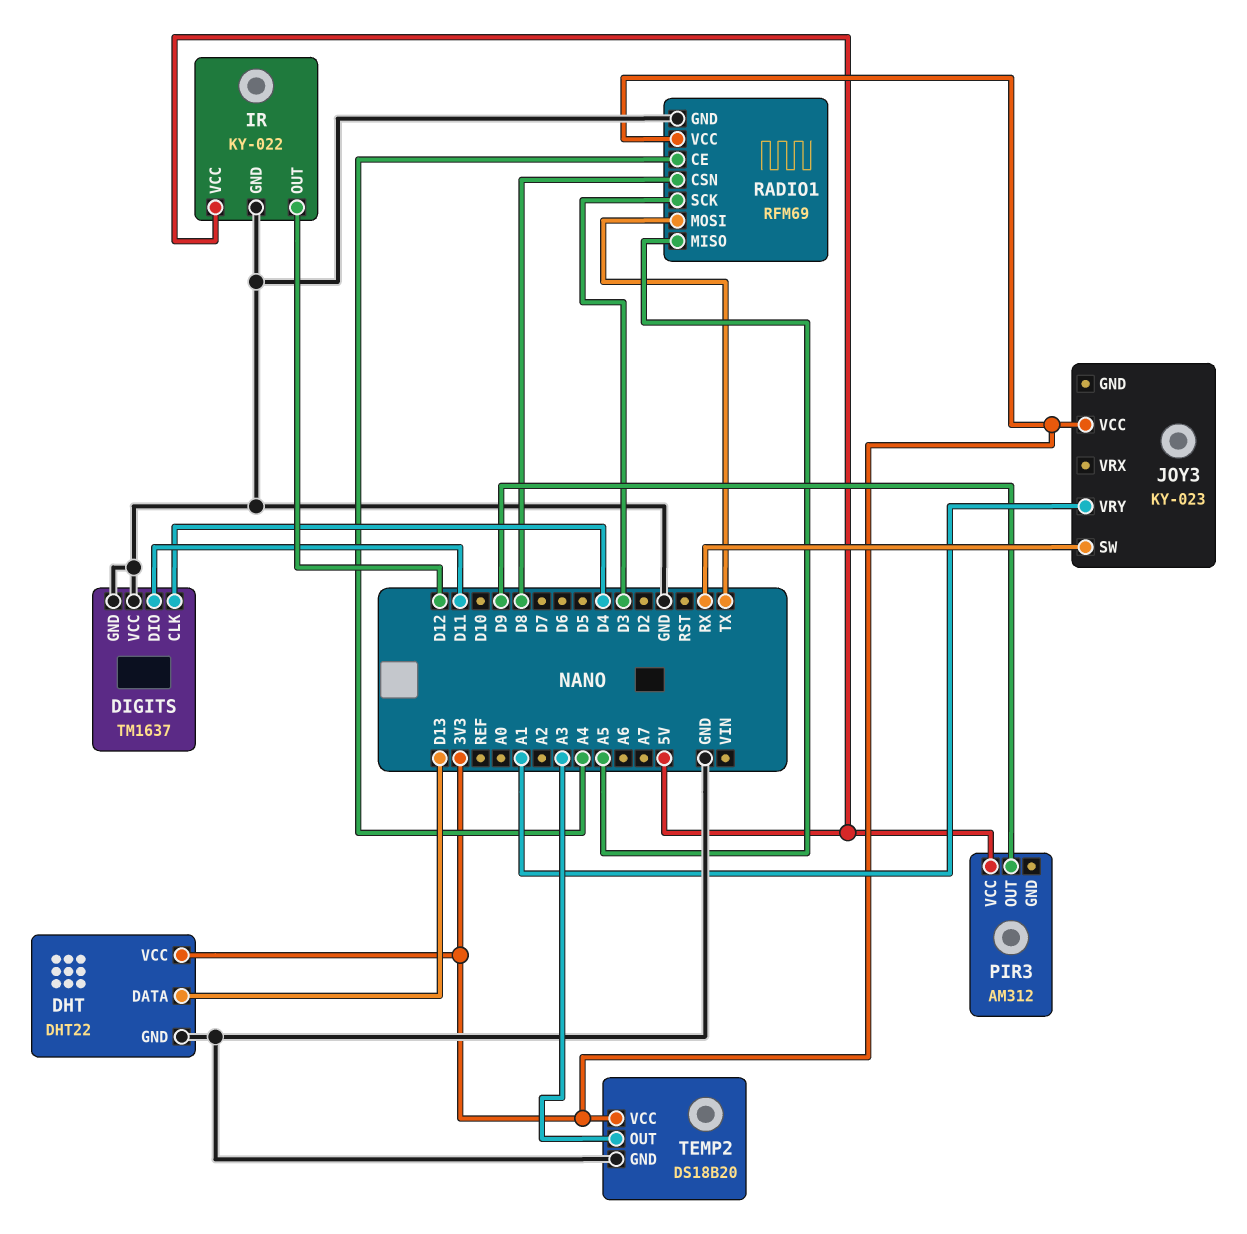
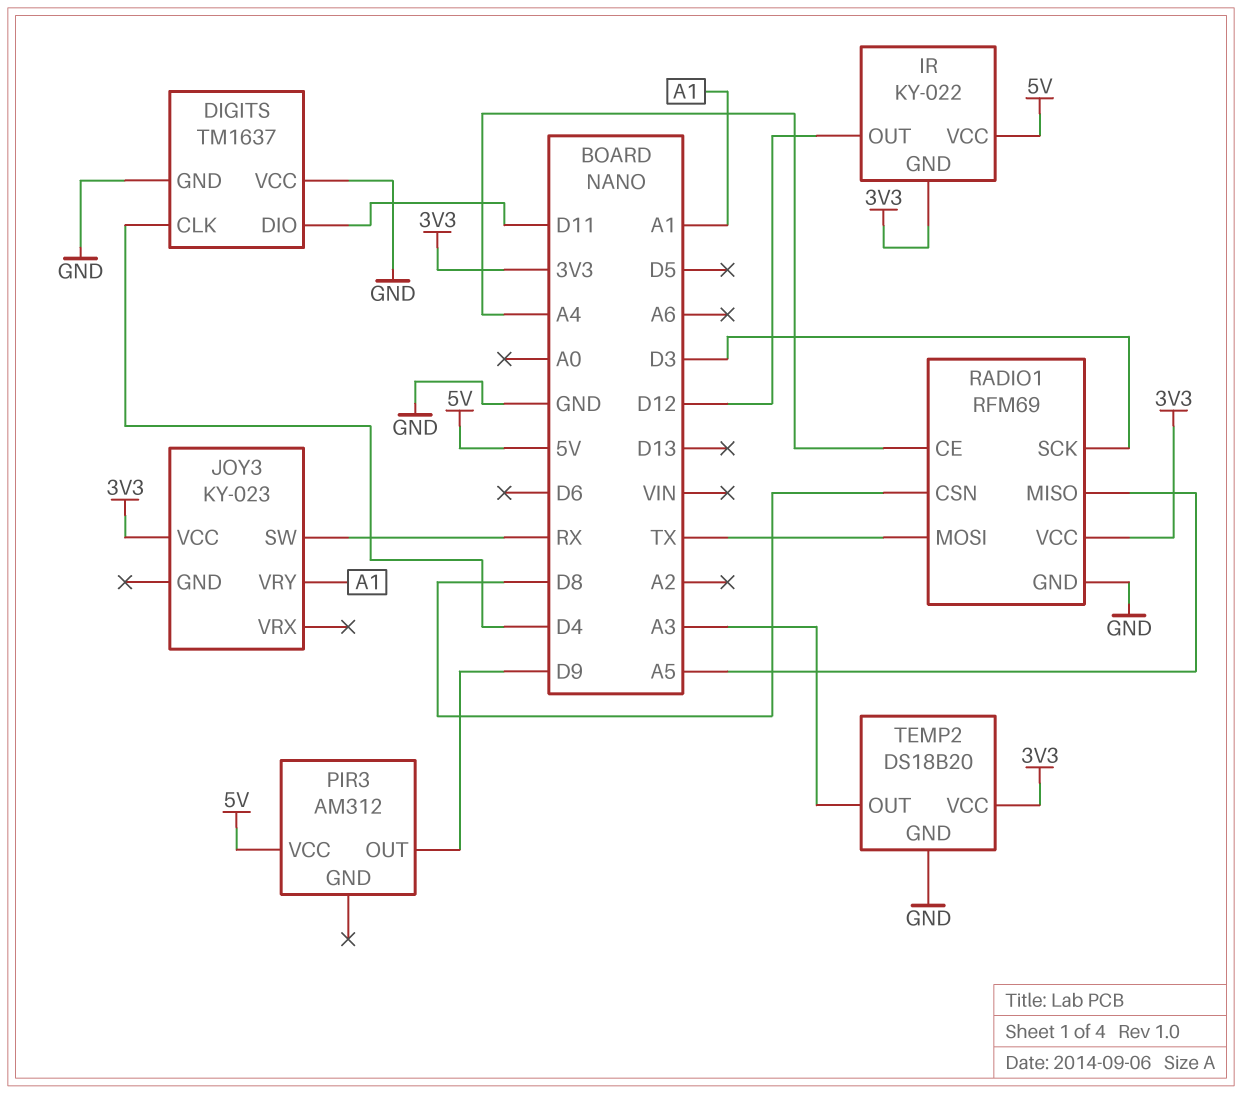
DHT: DHT22 -> none
DHT pin DATA: D13 -> none
DHT pin GND: GND -> none
DHT pin VCC: 3V3 -> none
IR pin GND: GND -> 3V3

